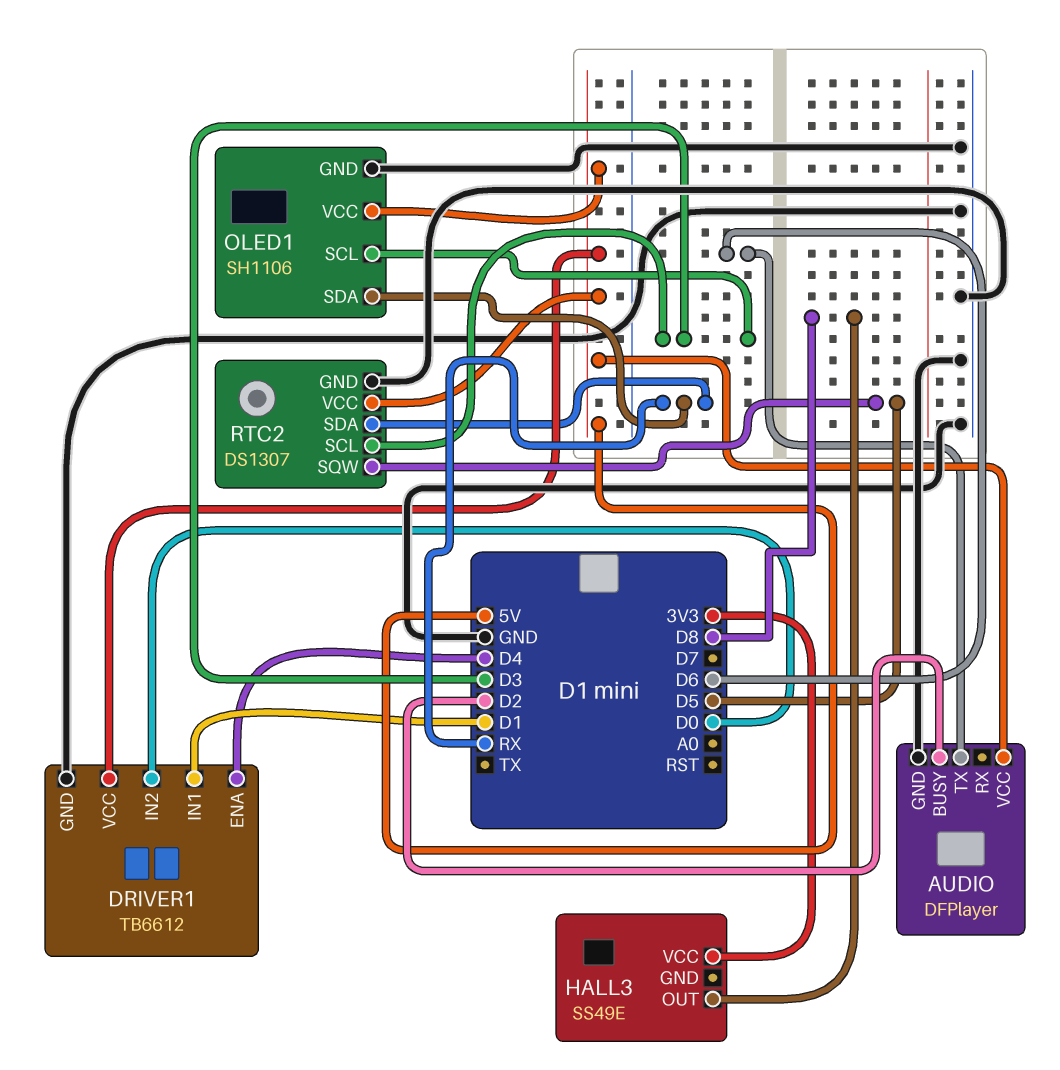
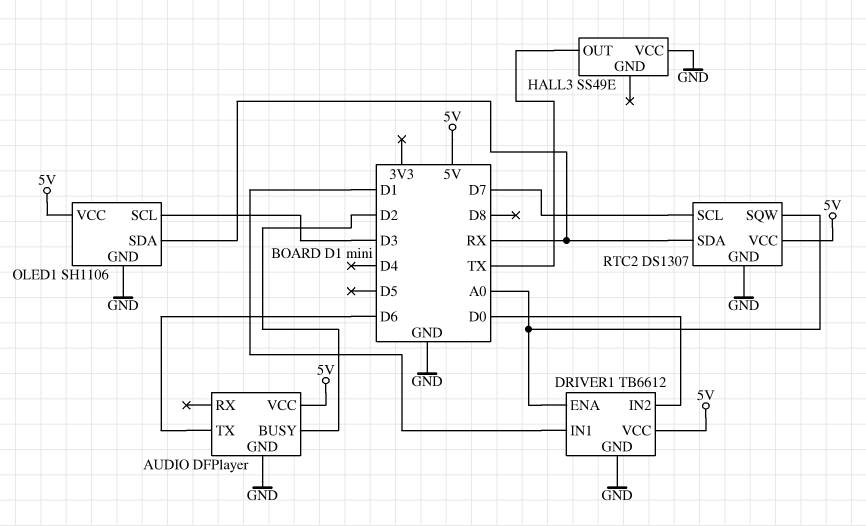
DRIVER1 pin ENA: D4 -> A0
HALL3 pin OUT: D8 -> TX
HALL3 pin VCC: 3V3 -> GND
RTC2 pin SCL: D3 -> D7
RTC2 pin SQW: D5 -> A0

